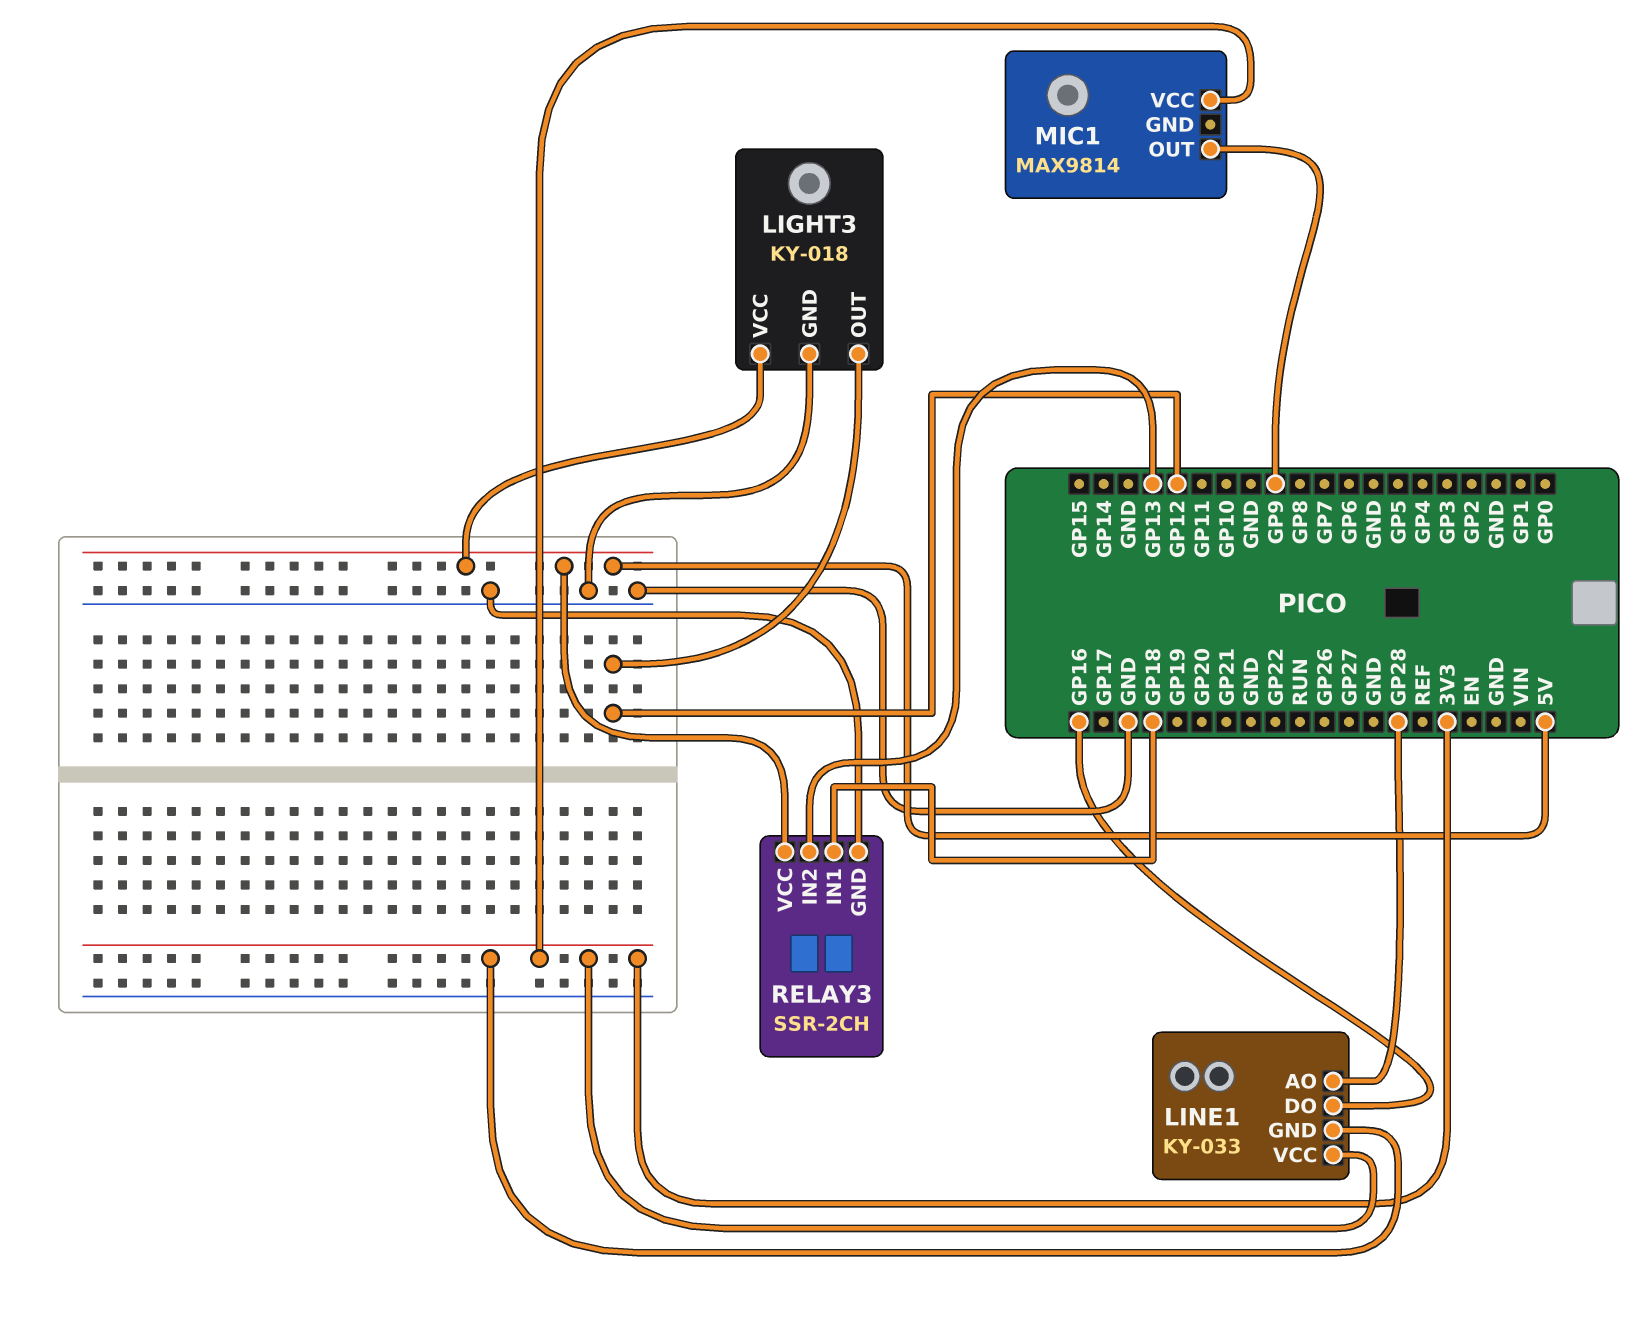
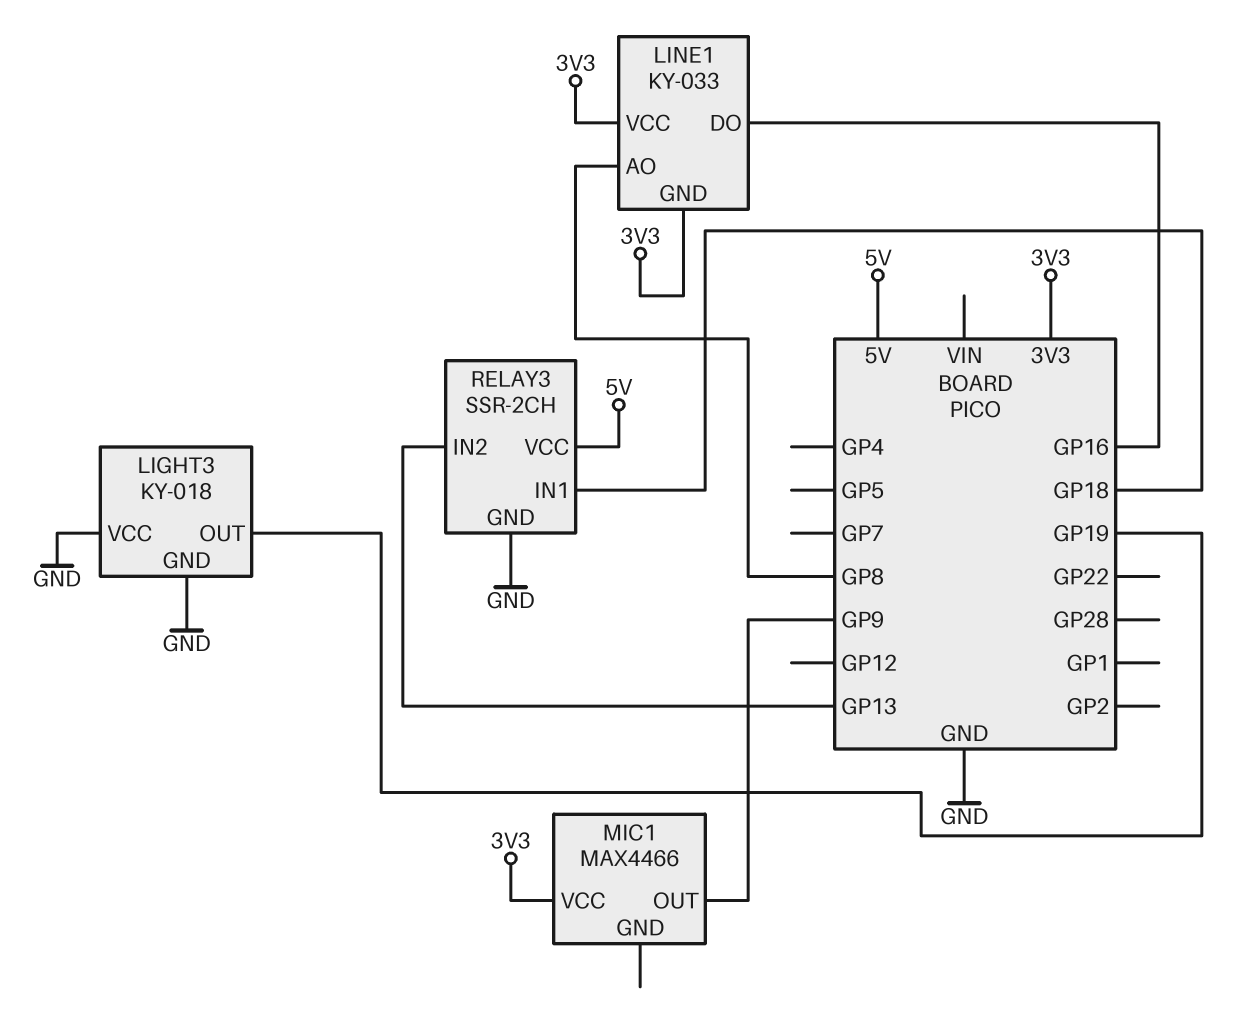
LIGHT3 pin OUT: GP12 -> GP19
LIGHT3 pin VCC: 5V -> GND
LINE1 pin AO: GP28 -> GP8
MIC1: MAX9814 -> MAX4466

